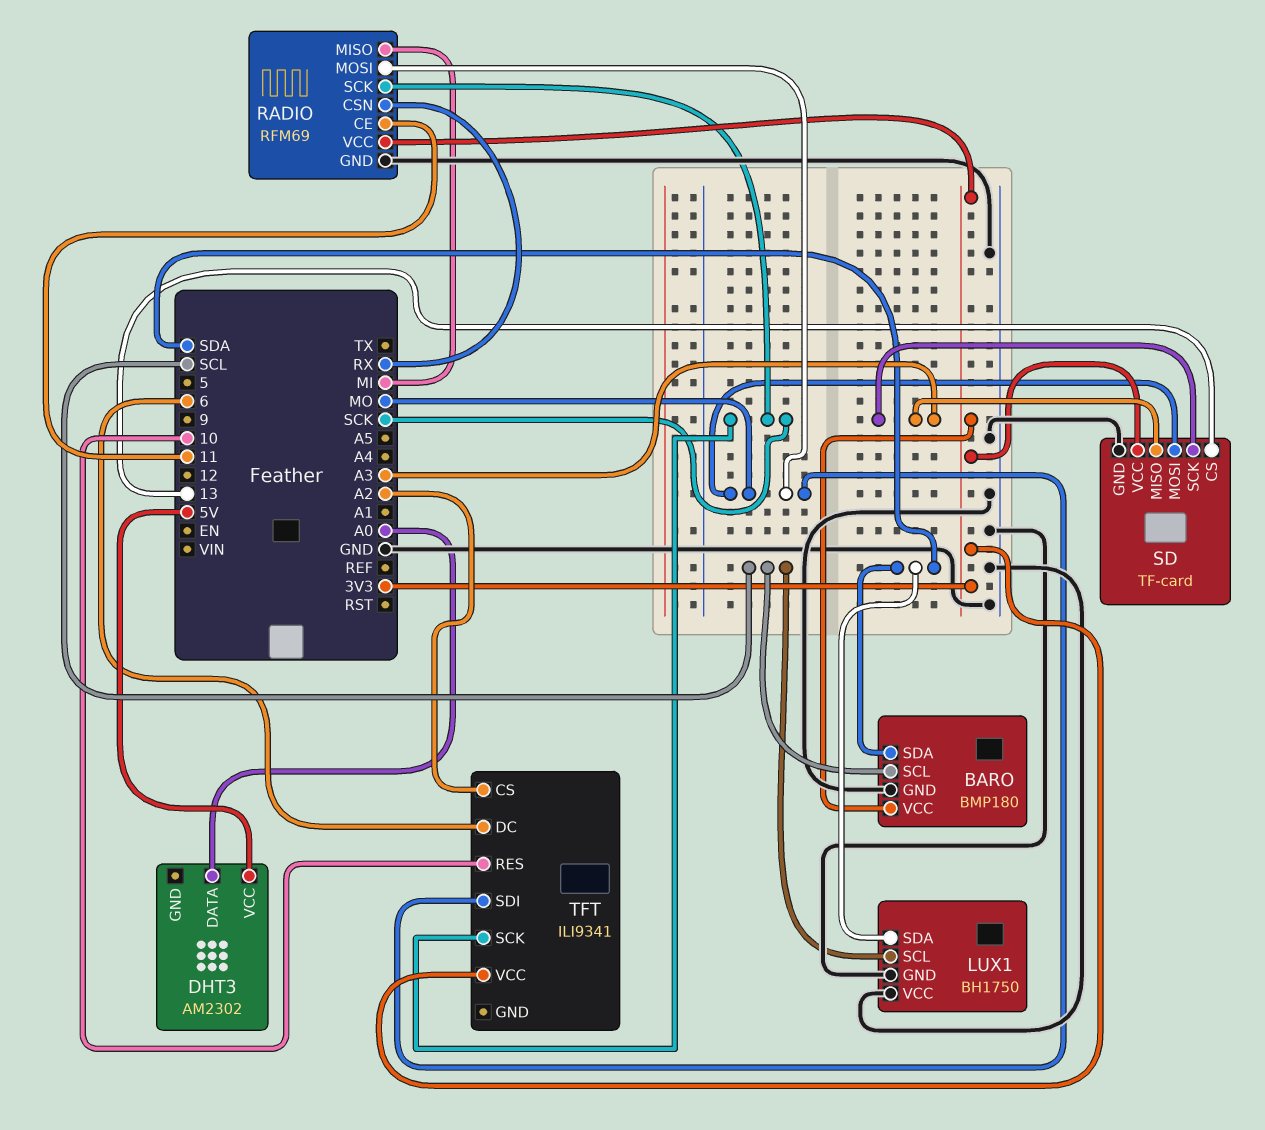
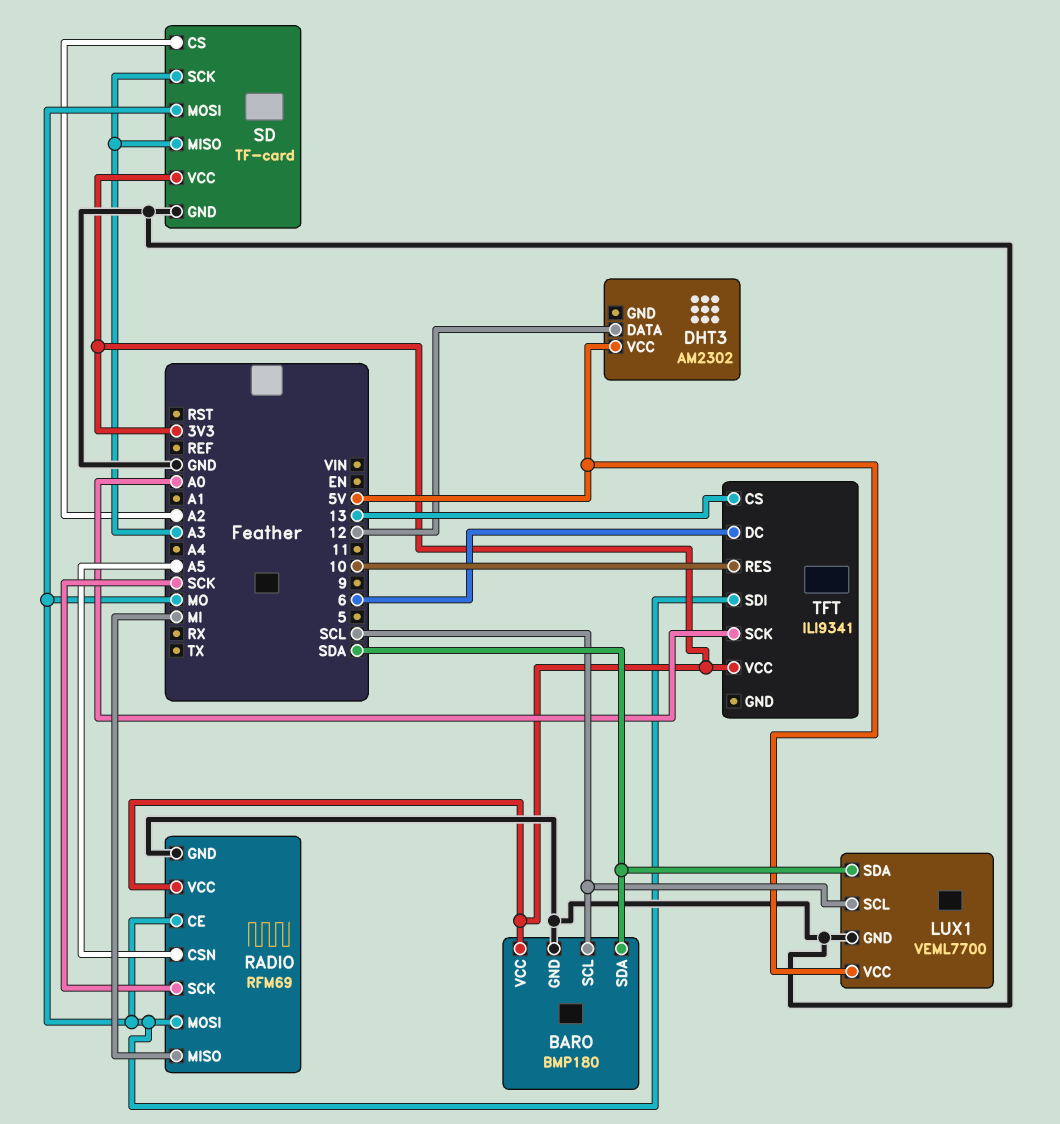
DHT3 pin DATA: A0 -> 12
LUX1: BH1750 -> VEML7700
LUX1 pin VCC: GND -> 5V
RADIO pin CE: 11 -> MO
RADIO pin CSN: RX -> A5
SD pin CS: 13 -> A2
TFT pin CS: A2 -> 13
TFT pin SCK: SCK -> A0

